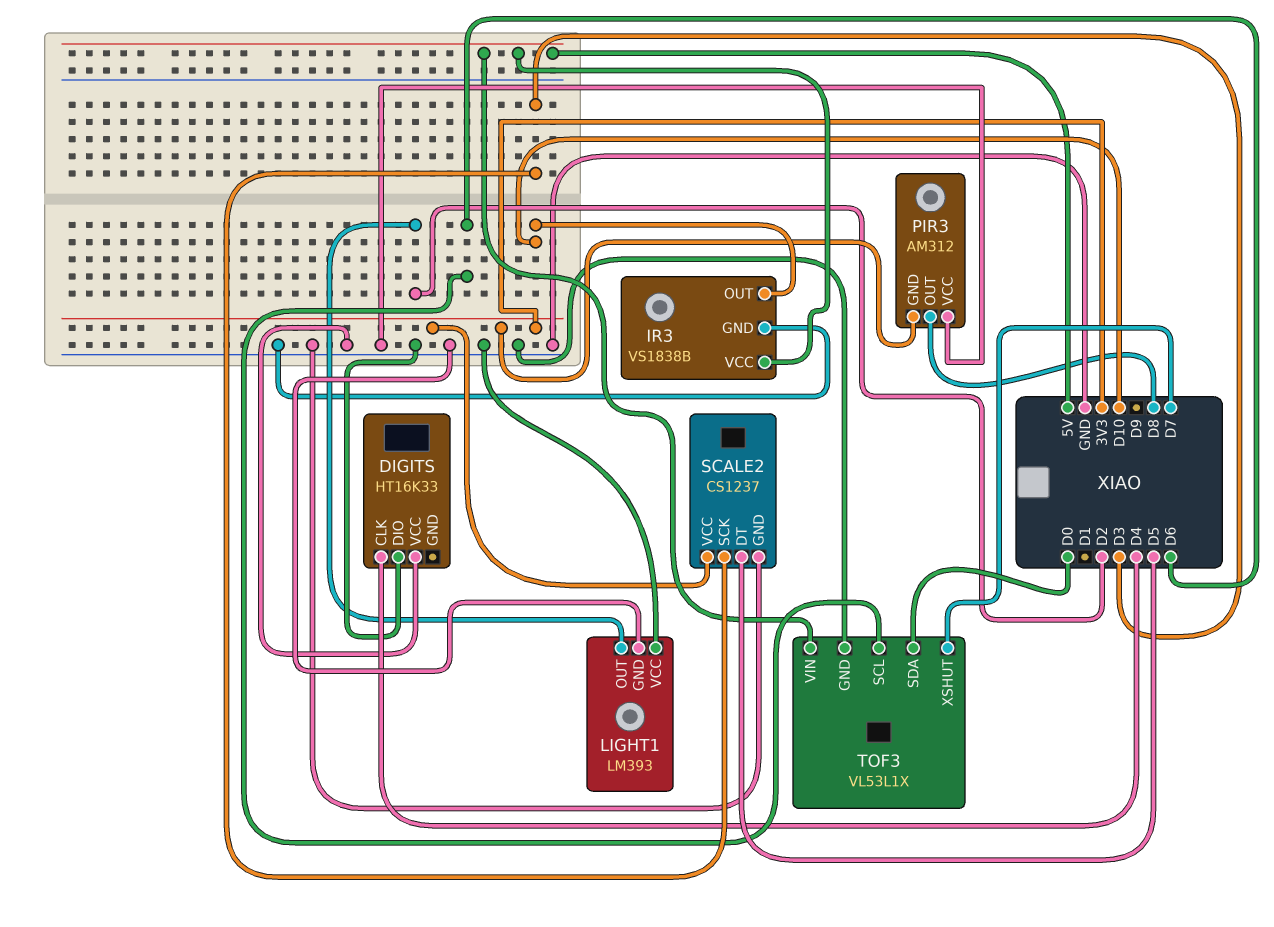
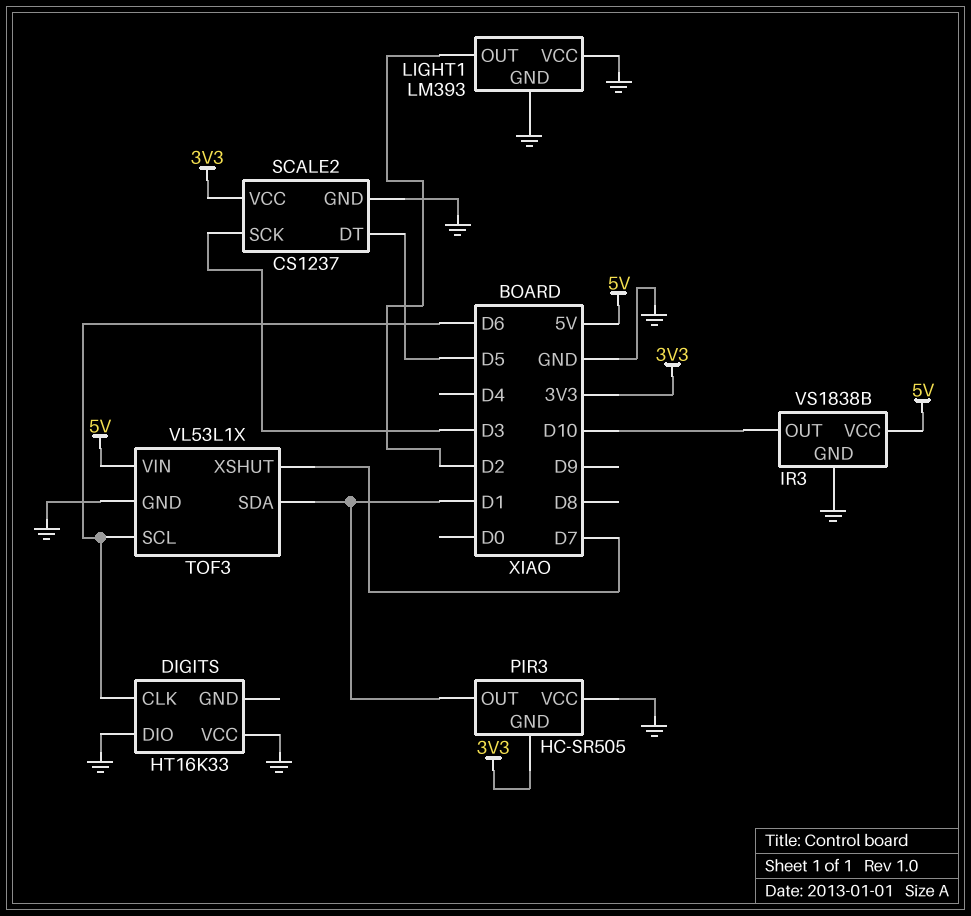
DIGITS pin CLK: D4 -> D6
PIR3: AM312 -> HC-SR505
PIR3 pin OUT: D8 -> D1
TOF3 pin SDA: D0 -> D1

